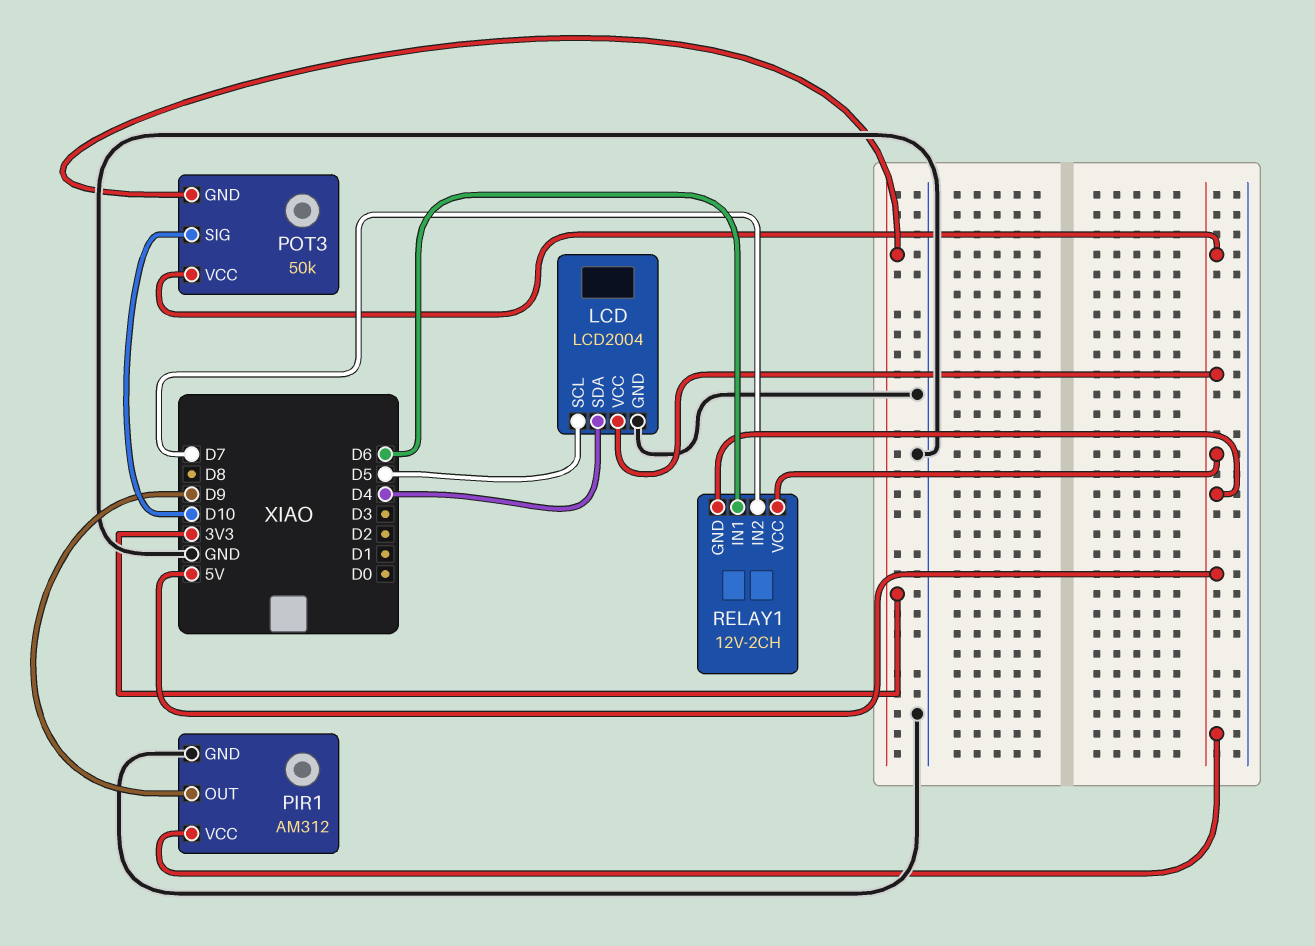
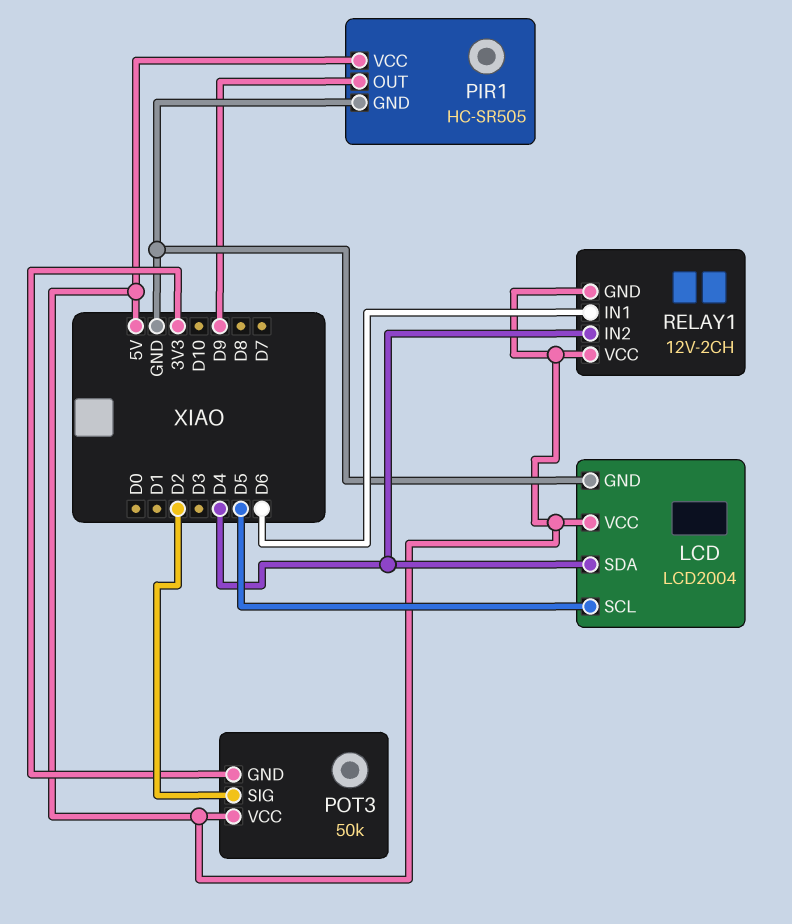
PIR1: AM312 -> HC-SR505
POT3 pin SIG: D10 -> D2
RELAY1 pin IN2: D7 -> D4

